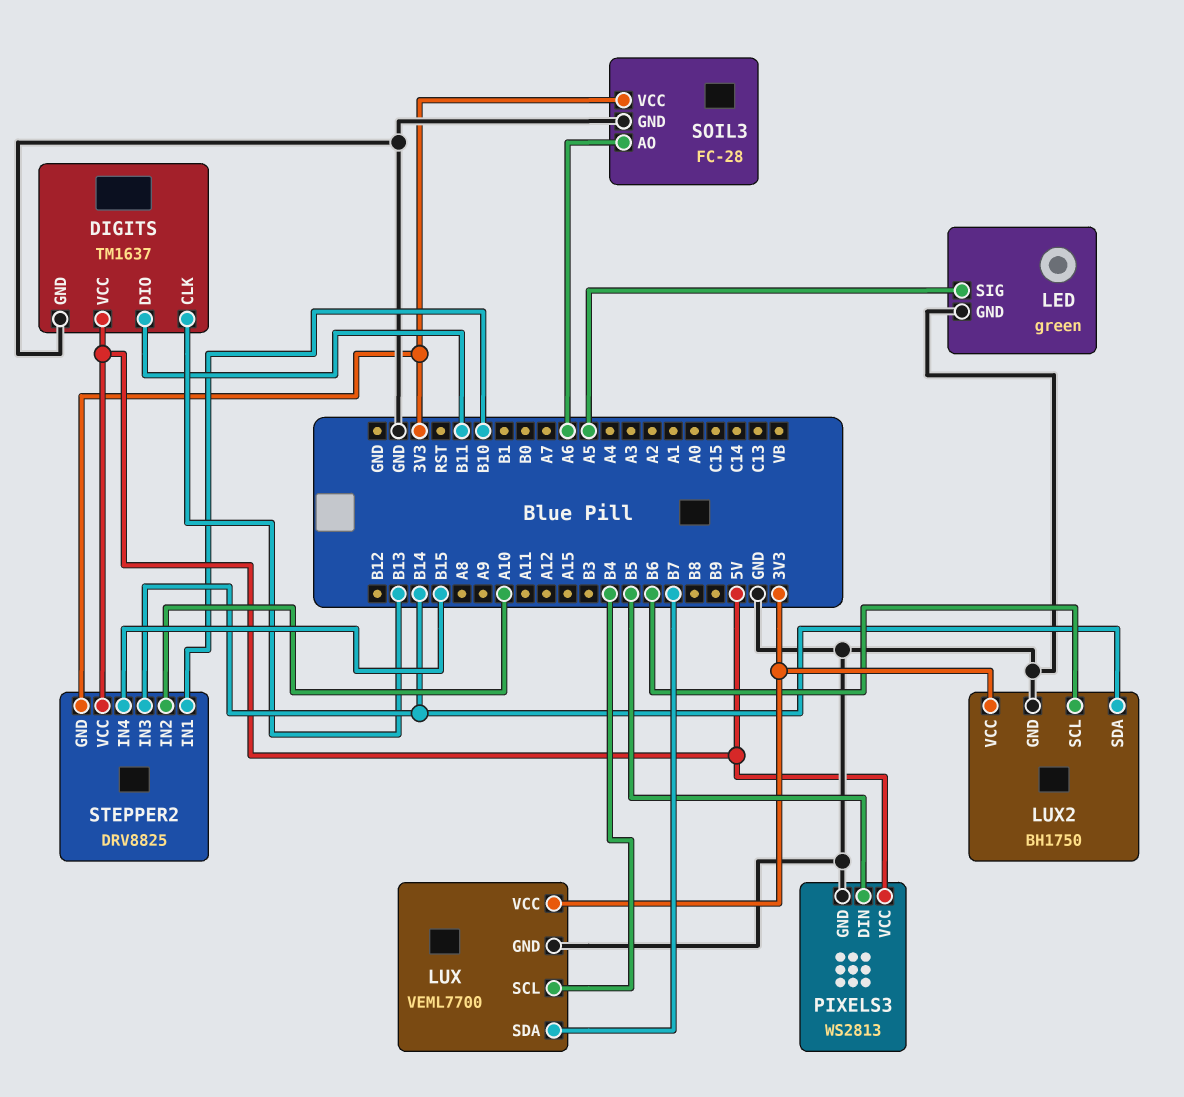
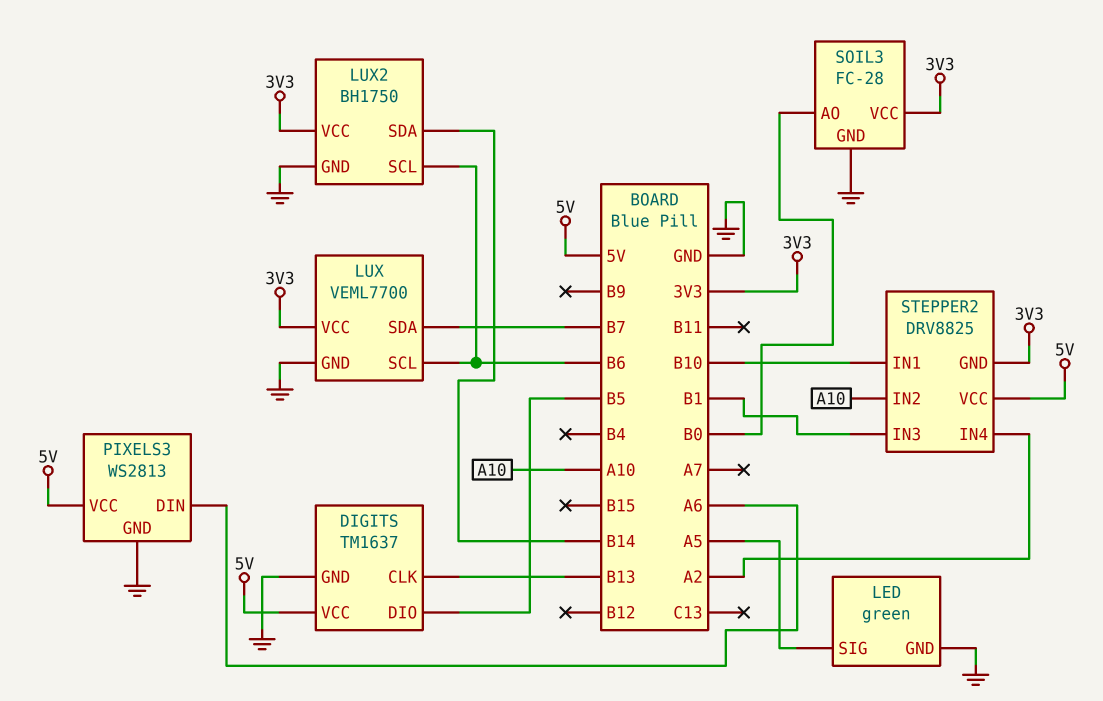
DIGITS pin DIO: B11 -> B5
LUX pin SCL: B4 -> B6
PIXELS3 pin DIN: B5 -> A6
SOIL3 pin AO: A6 -> B0
STEPPER2 pin IN3: B14 -> B1
STEPPER2 pin IN4: B15 -> A2

